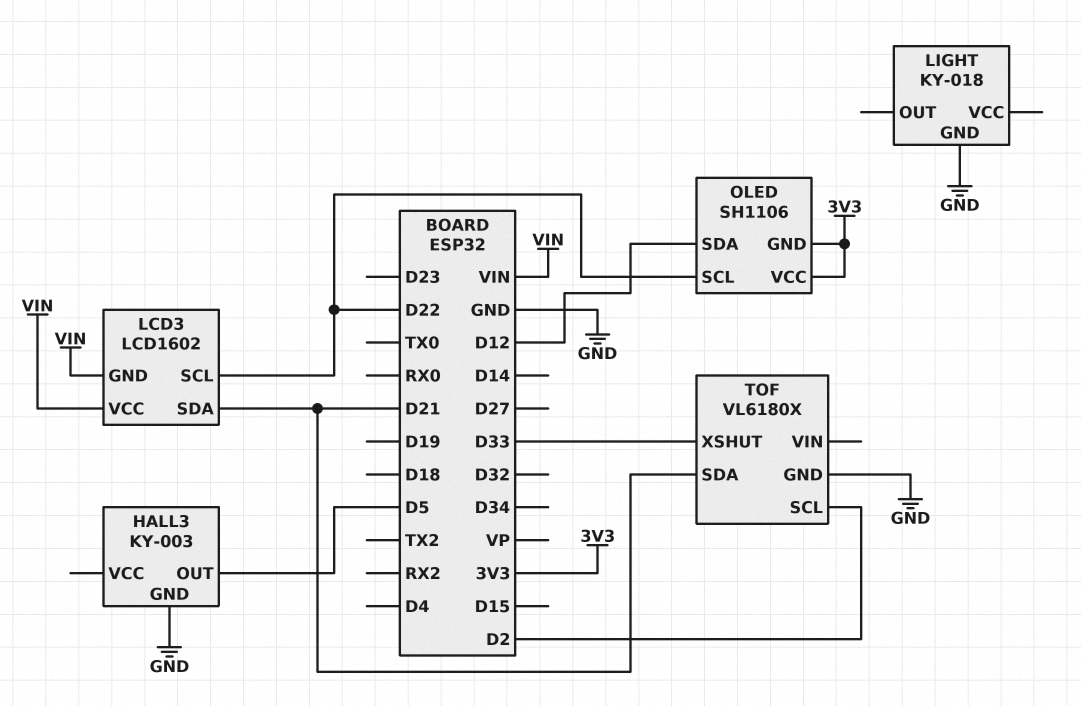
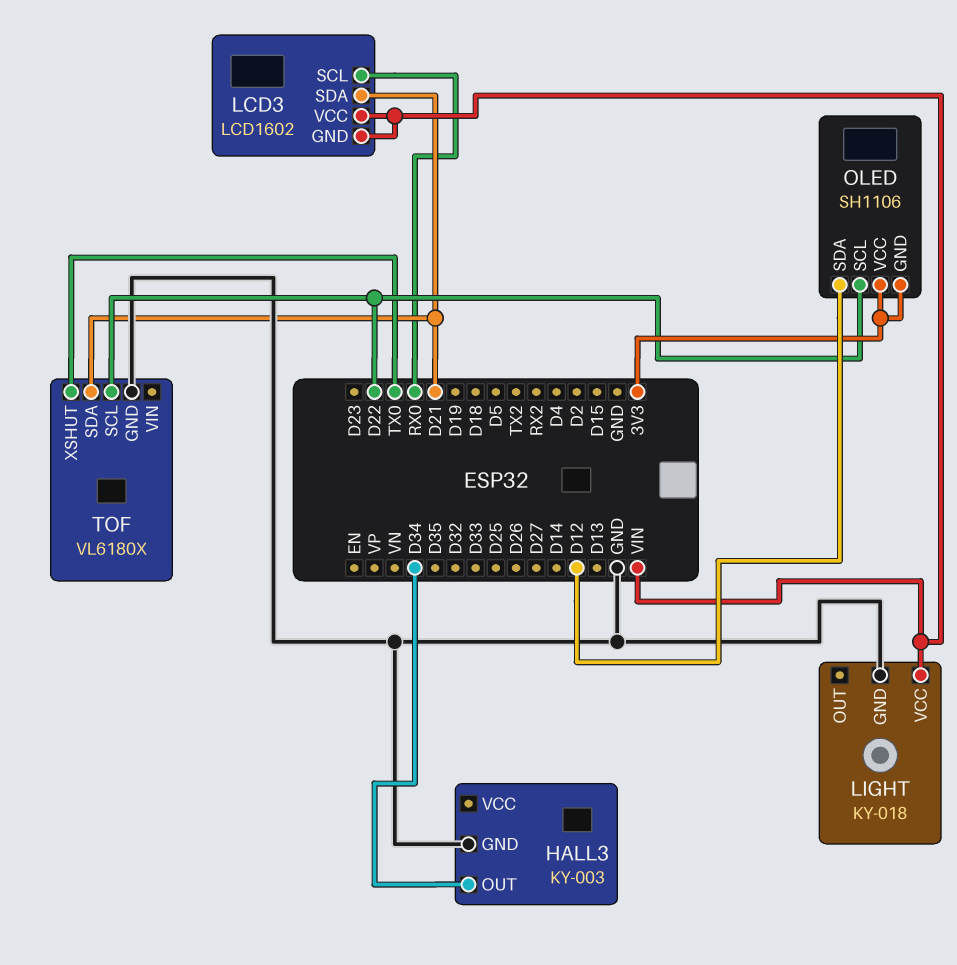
HALL3 pin OUT: D5 -> D34
LCD3 pin SCL: D22 -> RX0
LIGHT pin VCC: none -> VIN
TOF pin SCL: D2 -> D22
TOF pin XSHUT: D33 -> TX0

